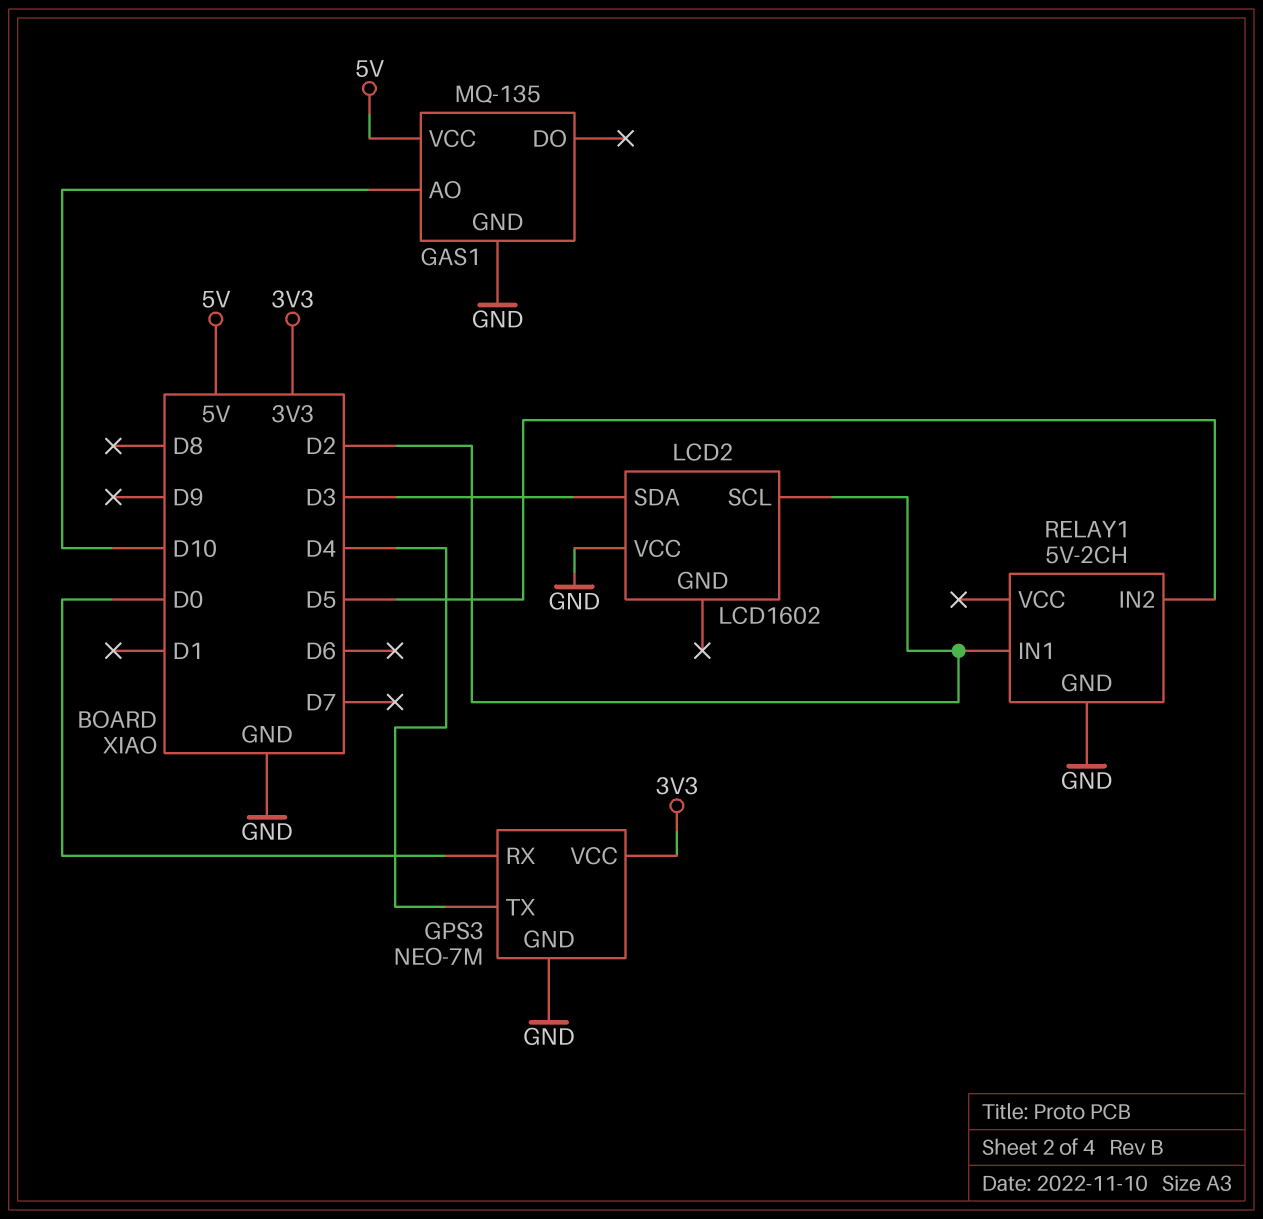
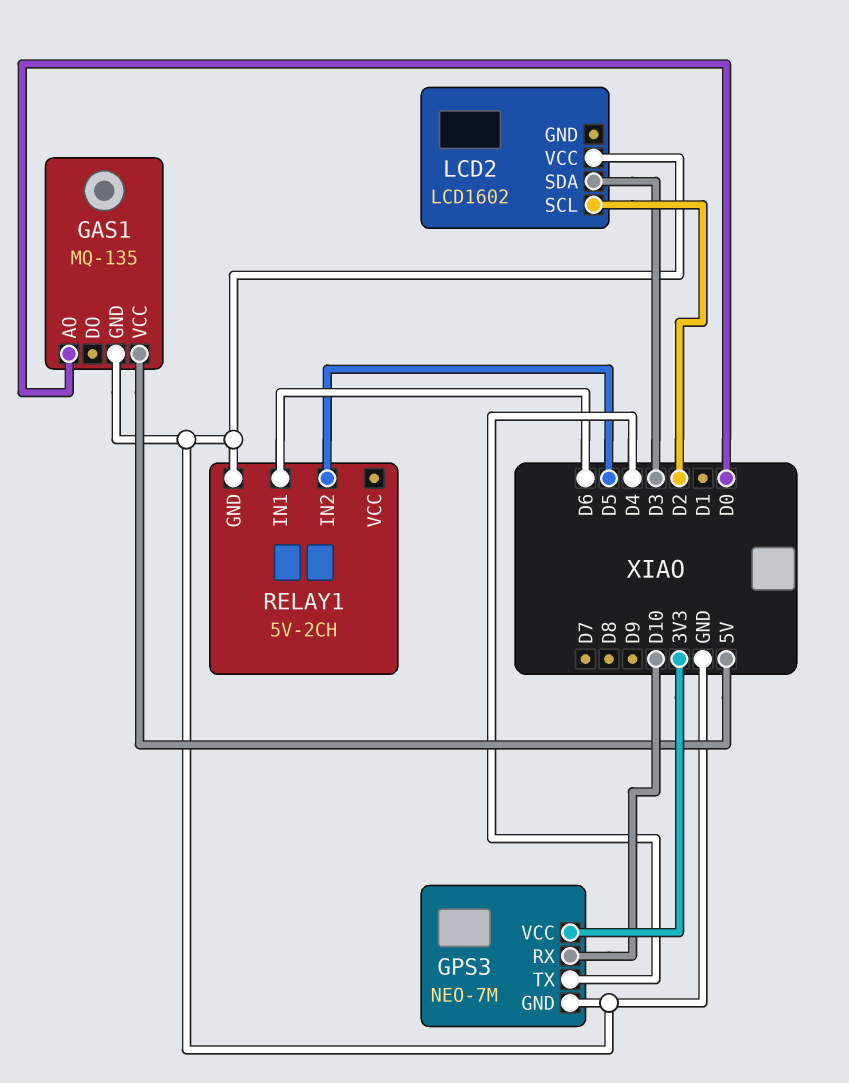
GAS1 pin AO: D10 -> D0
GPS3 pin RX: D0 -> D10
RELAY1 pin IN1: D2 -> D6

